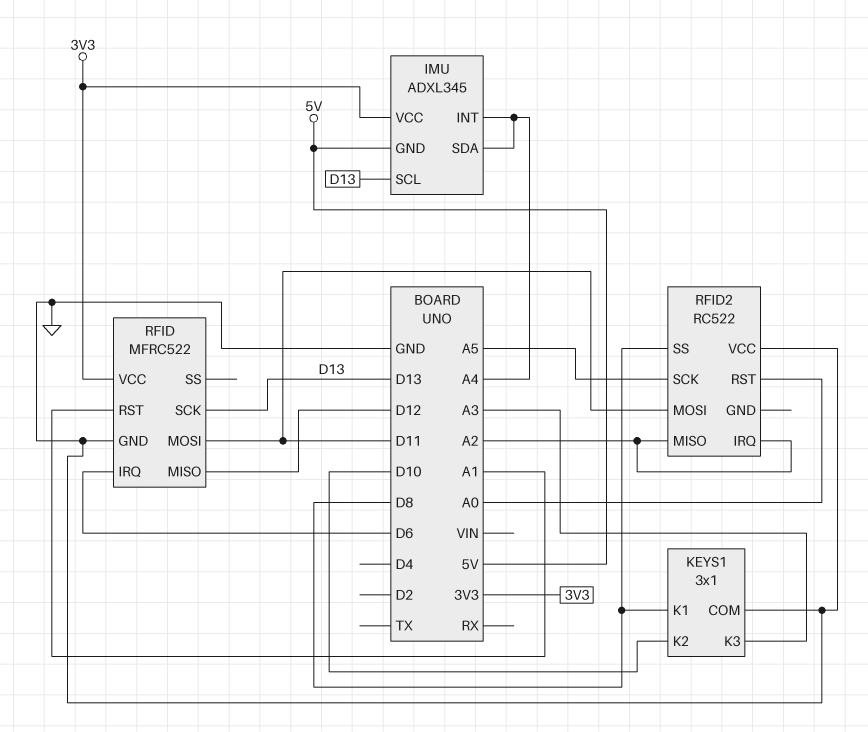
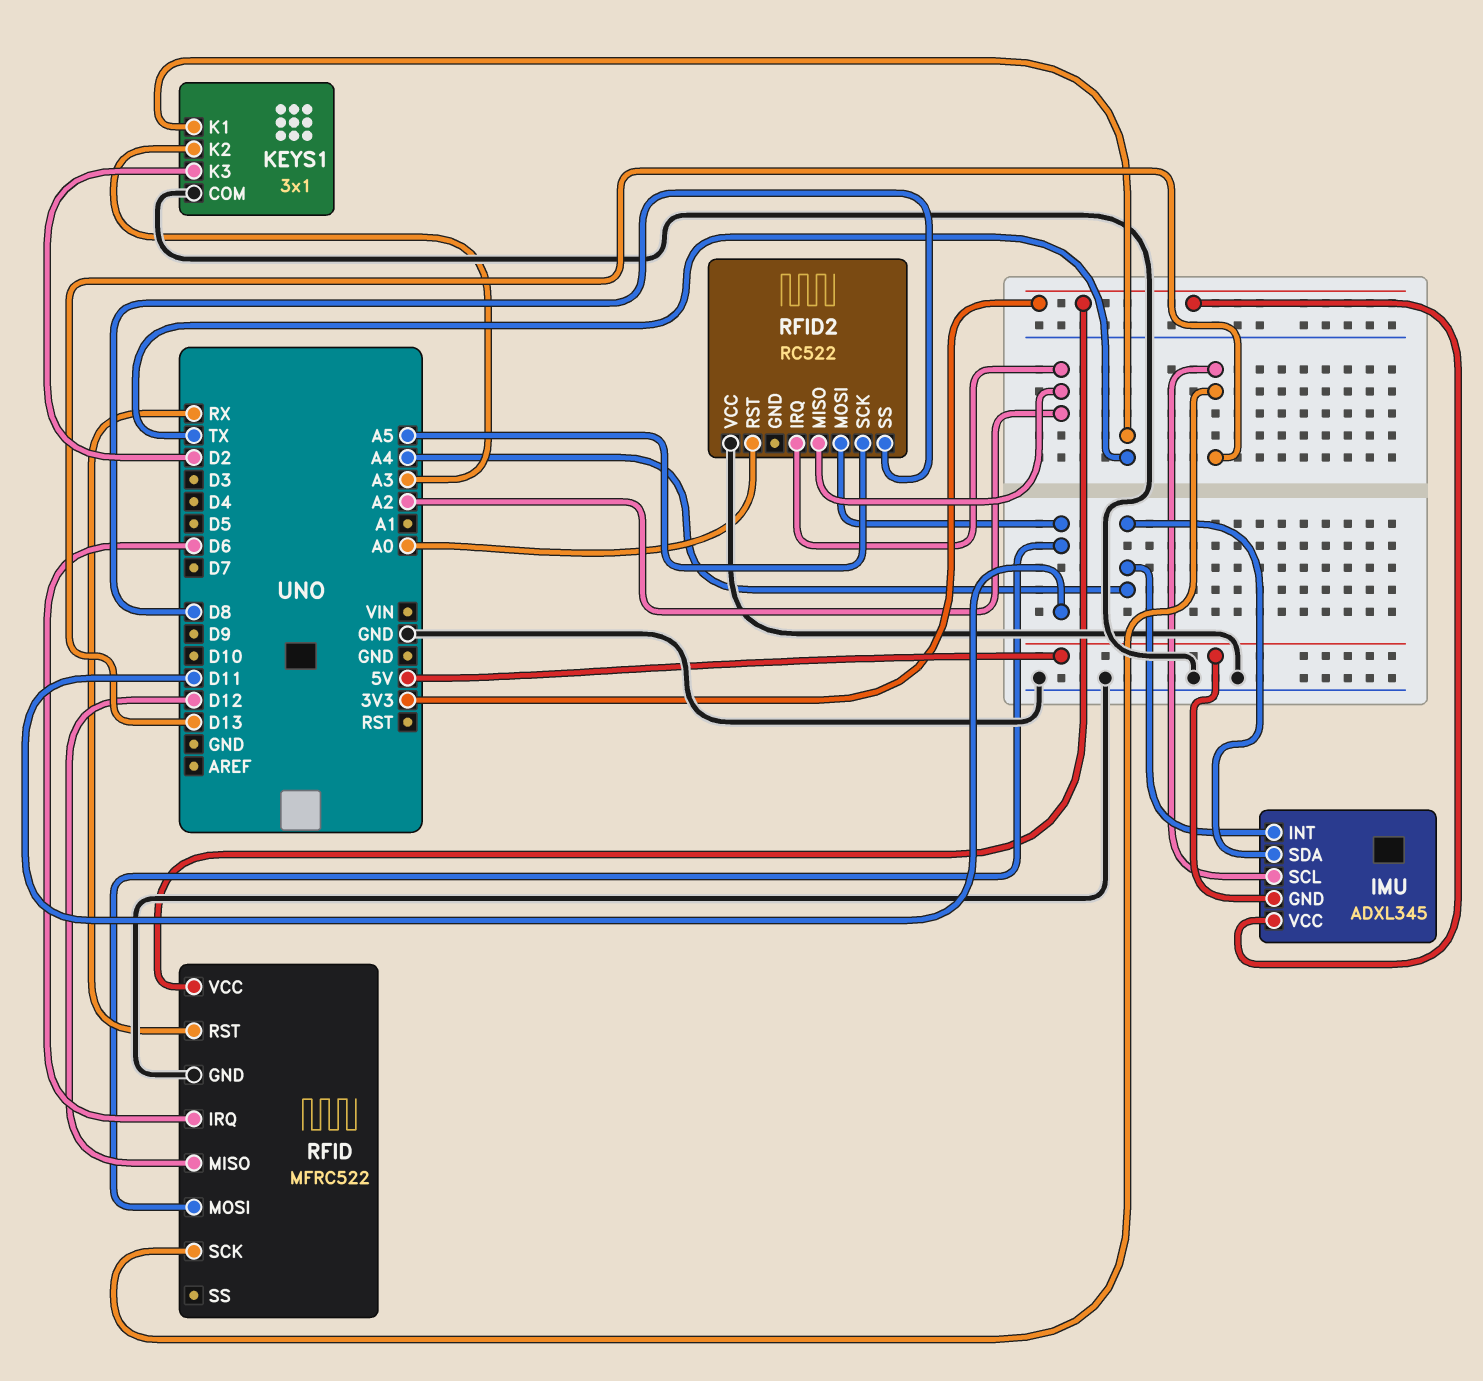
KEYS1 pin K1: D8 -> TX
KEYS1 pin K2: D10 -> A3
KEYS1 pin K3: A3 -> D2
RFID pin RST: A1 -> RX

